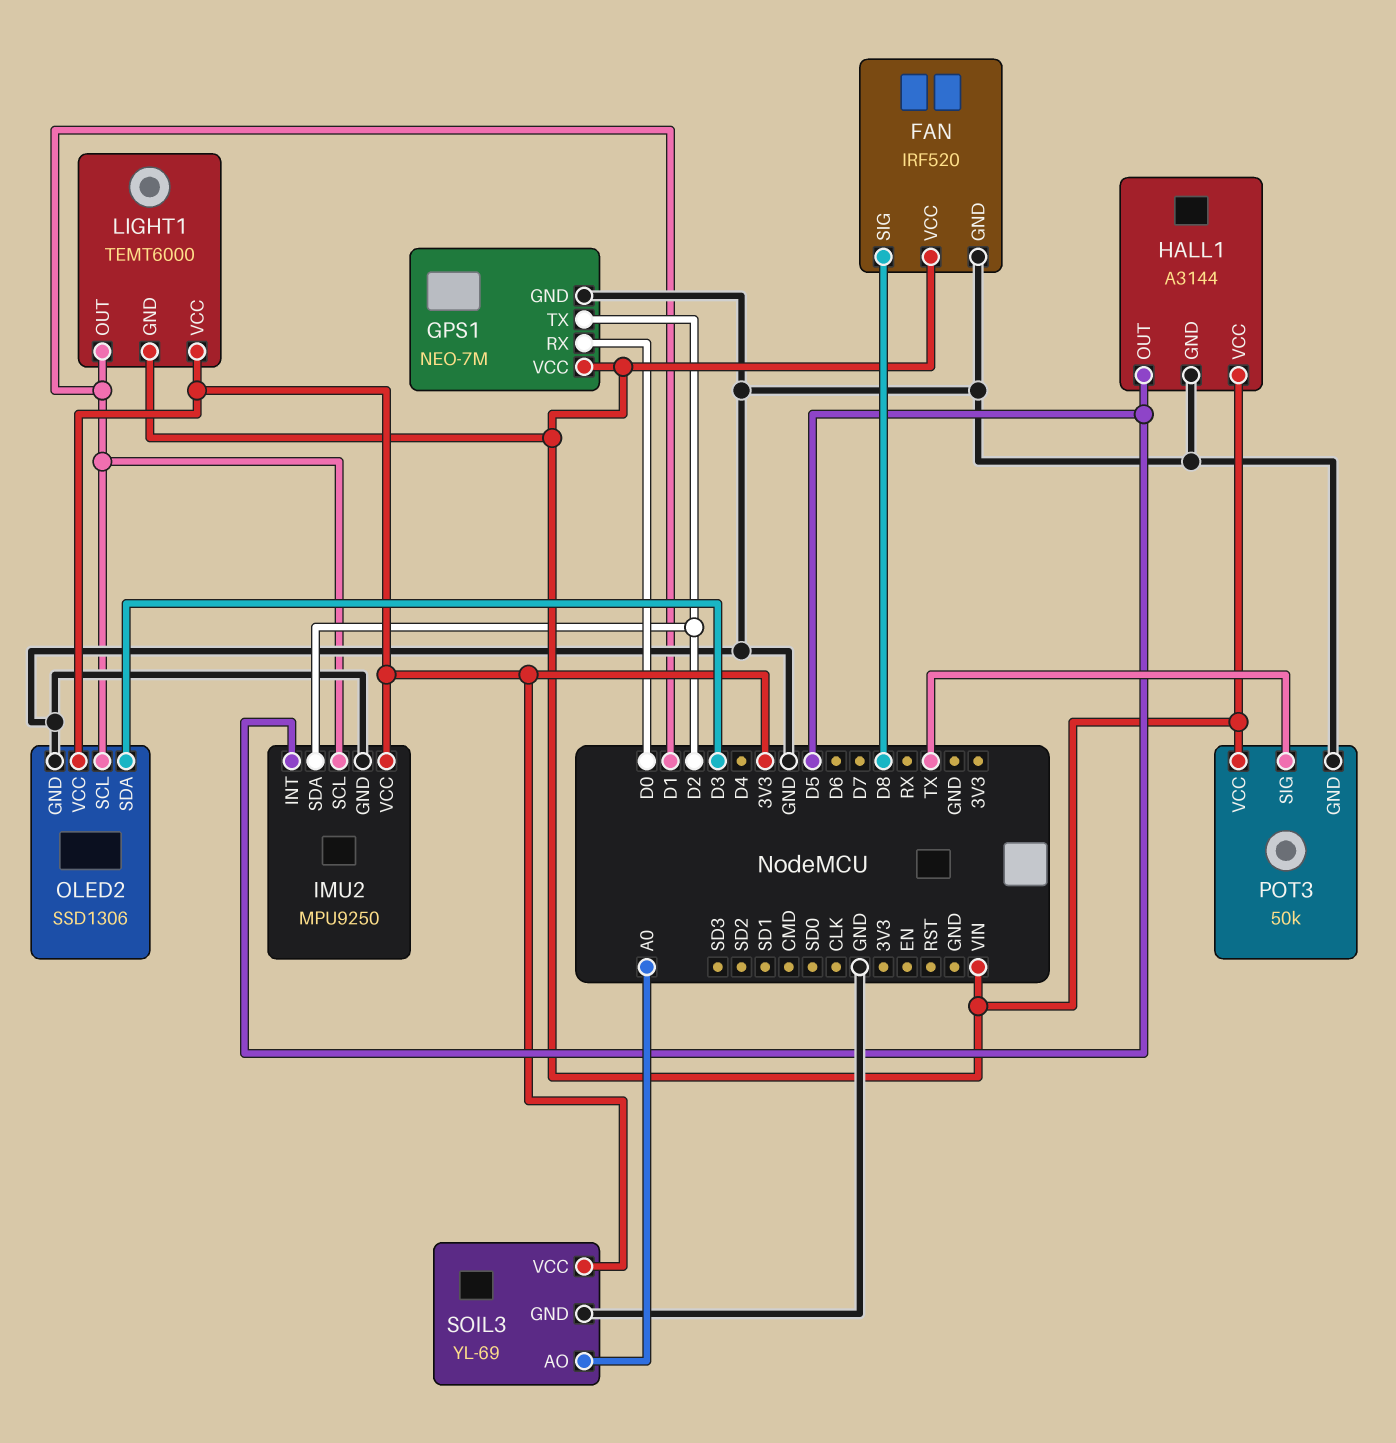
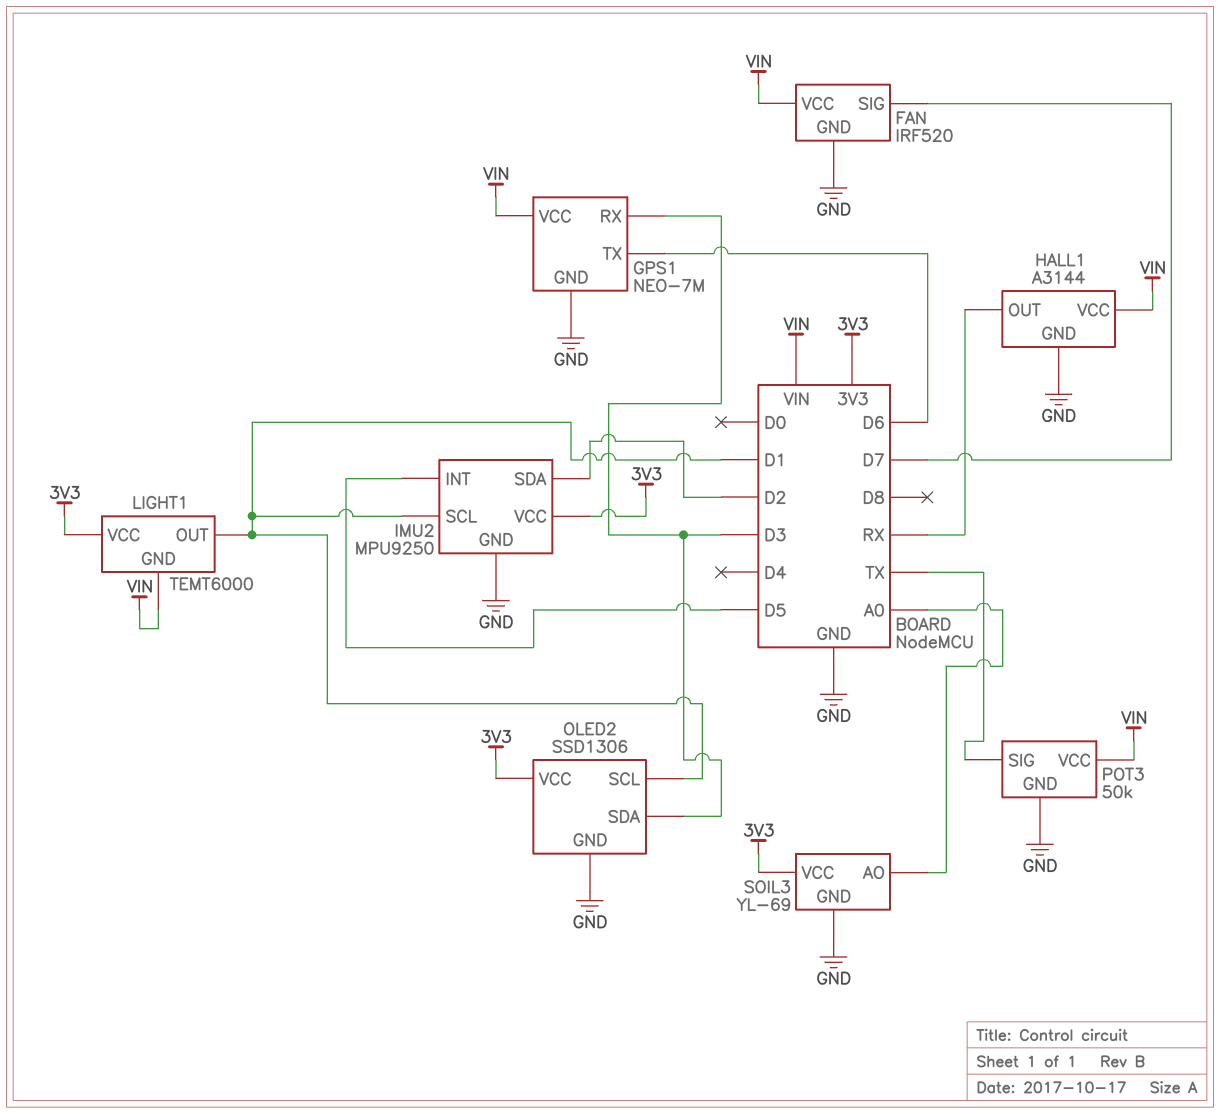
FAN pin SIG: D8 -> D7
GPS1 pin RX: D0 -> D3
GPS1 pin TX: D2 -> D6
HALL1 pin OUT: D5 -> RX

